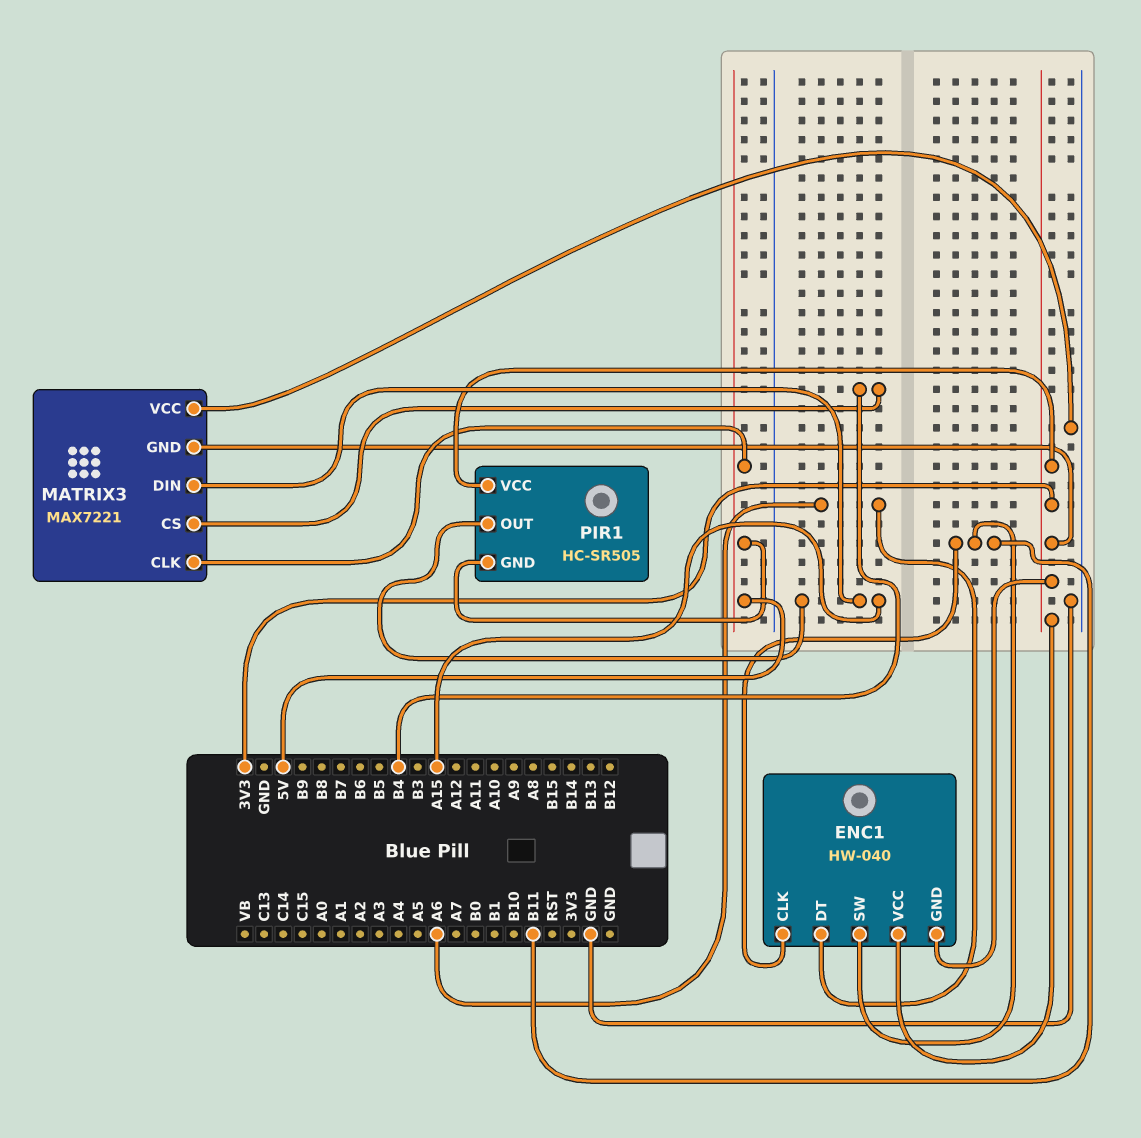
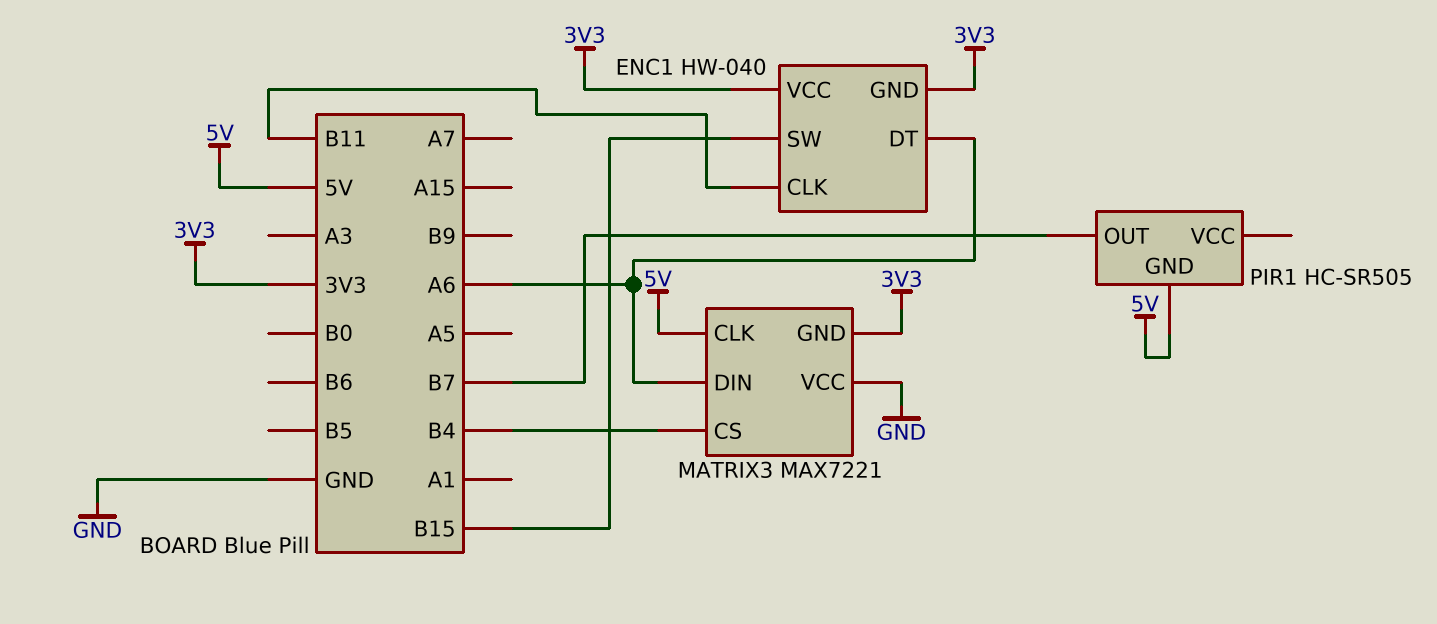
ENC1 pin SW: B11 -> B15
MATRIX3 pin DIN: A15 -> A6
PIR1 pin OUT: A15 -> B7
PIR1 pin VCC: 3V3 -> none

